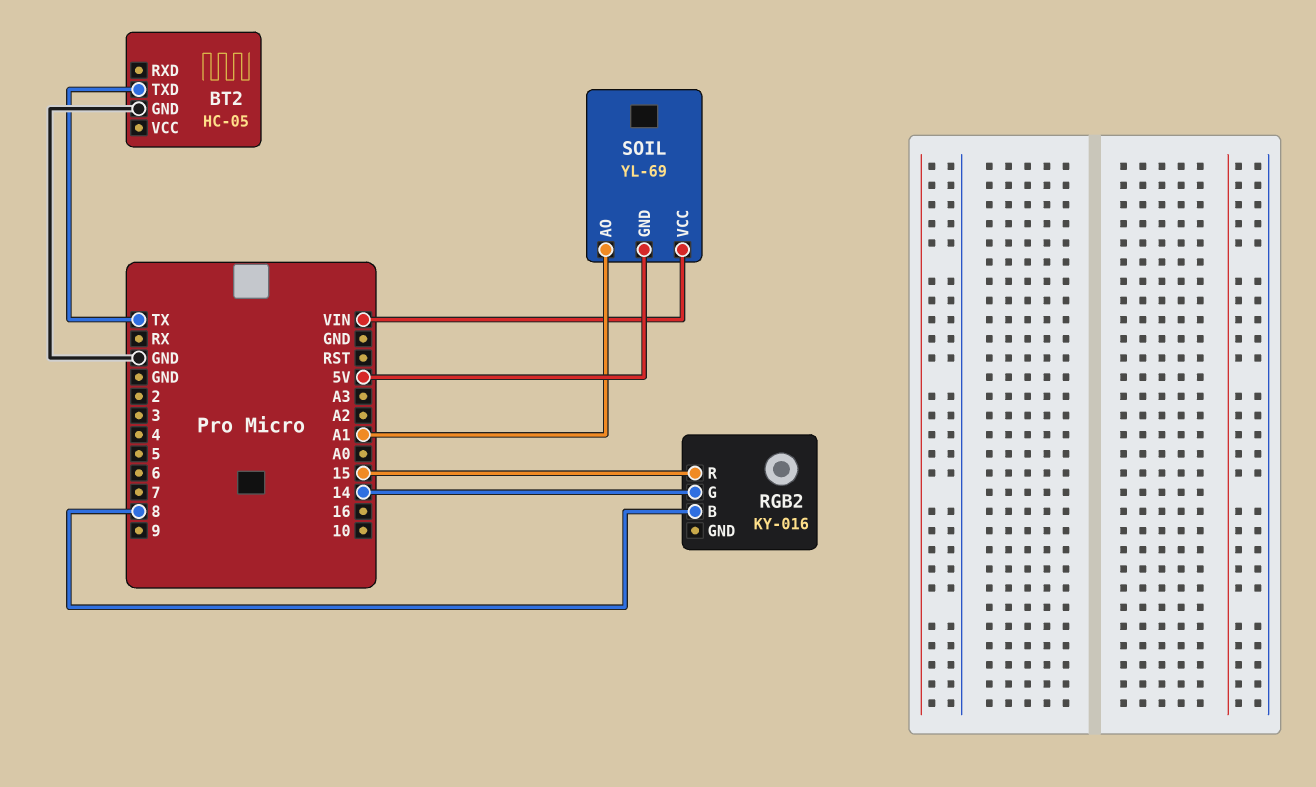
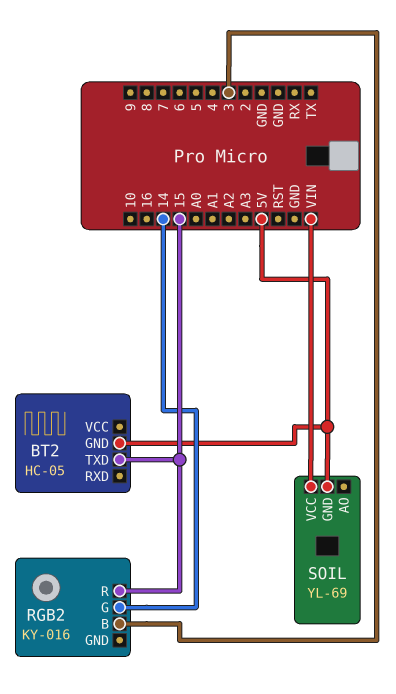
BT2 pin GND: GND -> 5V
BT2 pin TXD: TX -> 15
RGB2 pin B: 8 -> 3
SOIL pin AO: A1 -> none

